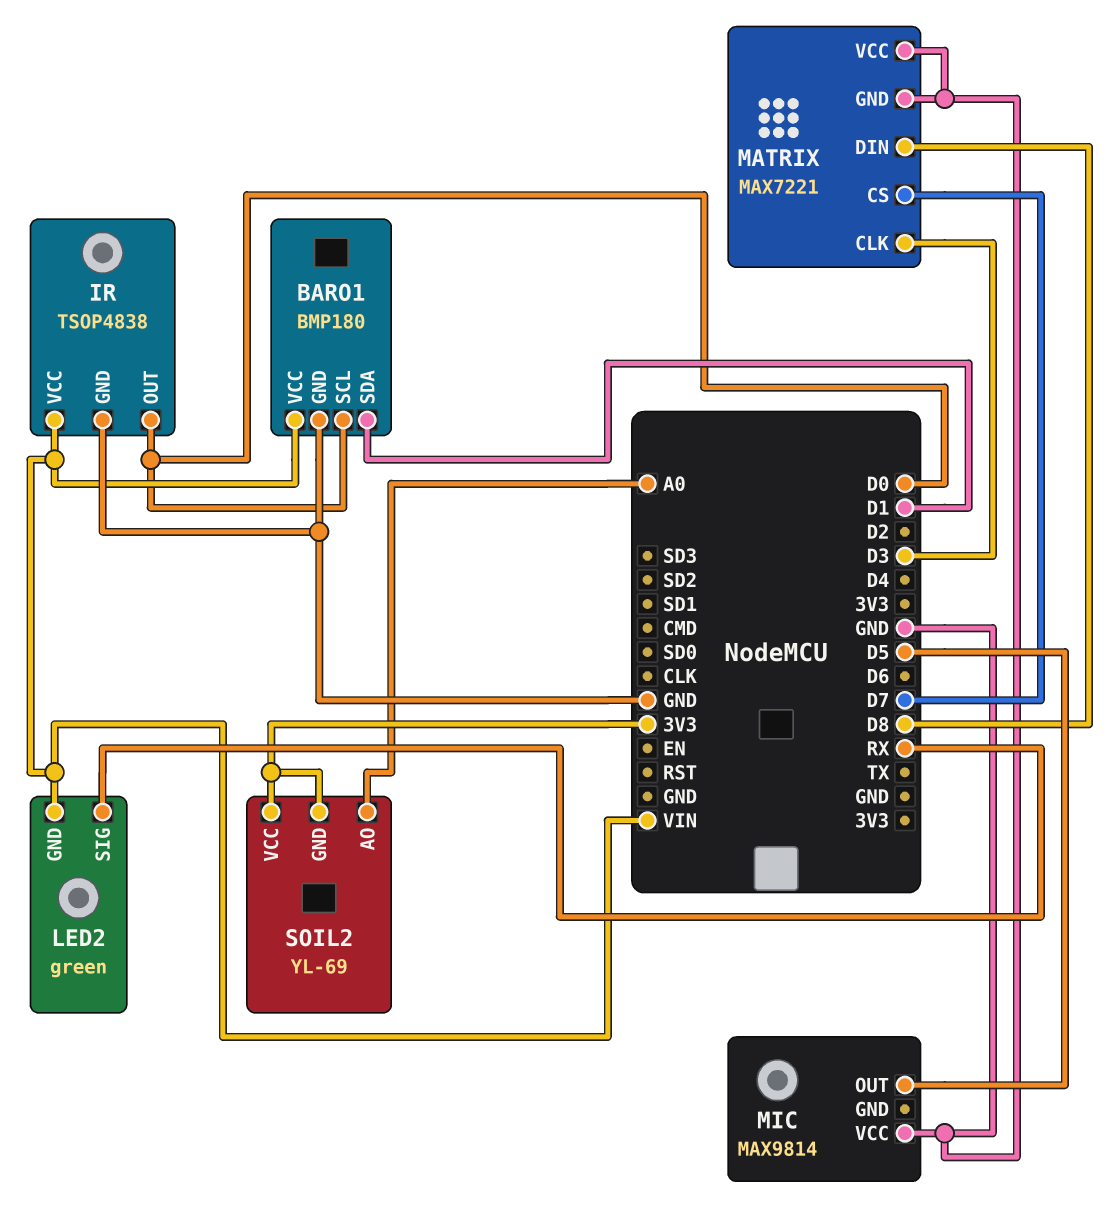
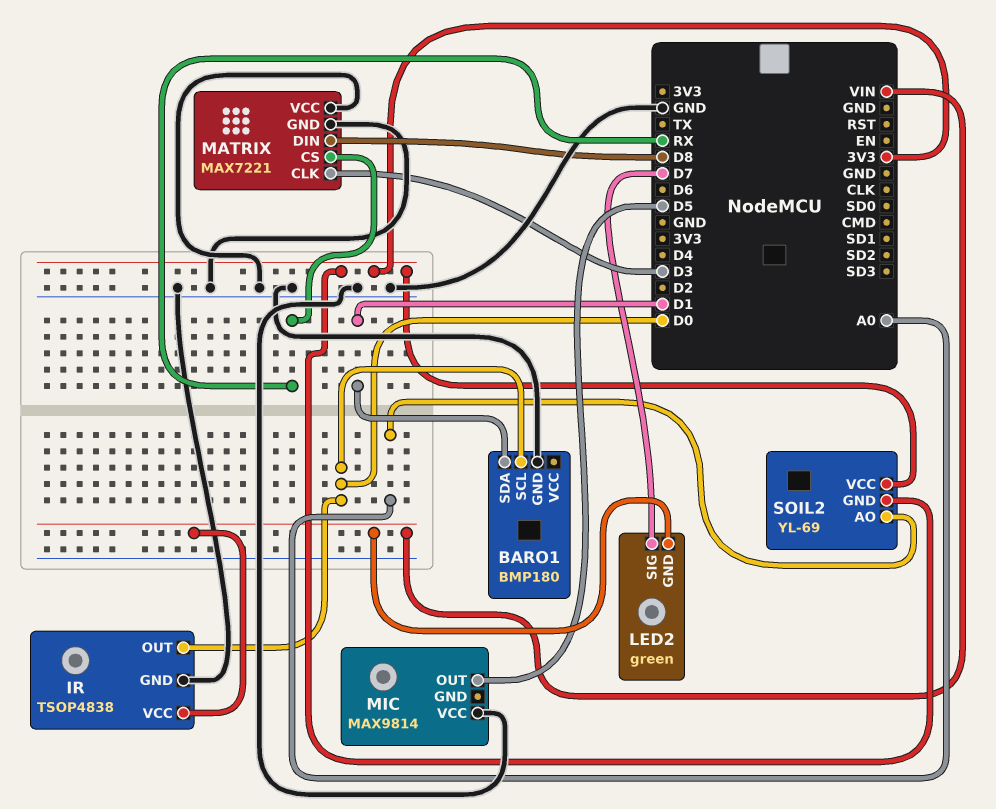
BARO1 pin VCC: VIN -> none
LED2 pin SIG: RX -> D7
MATRIX pin CS: D7 -> RX

